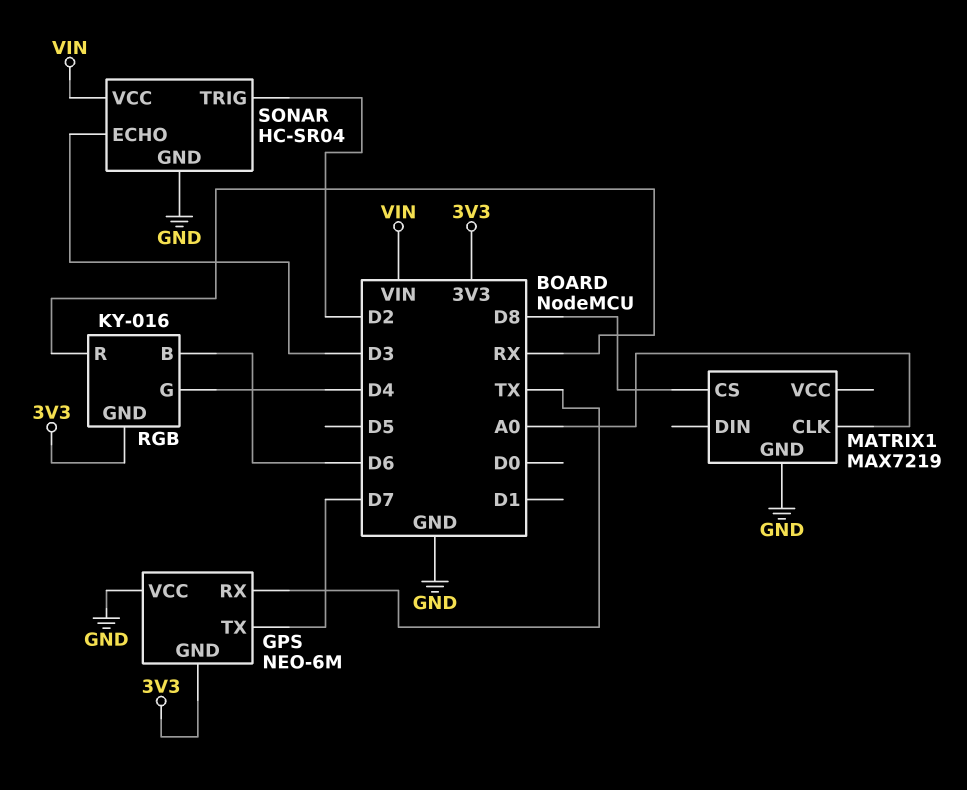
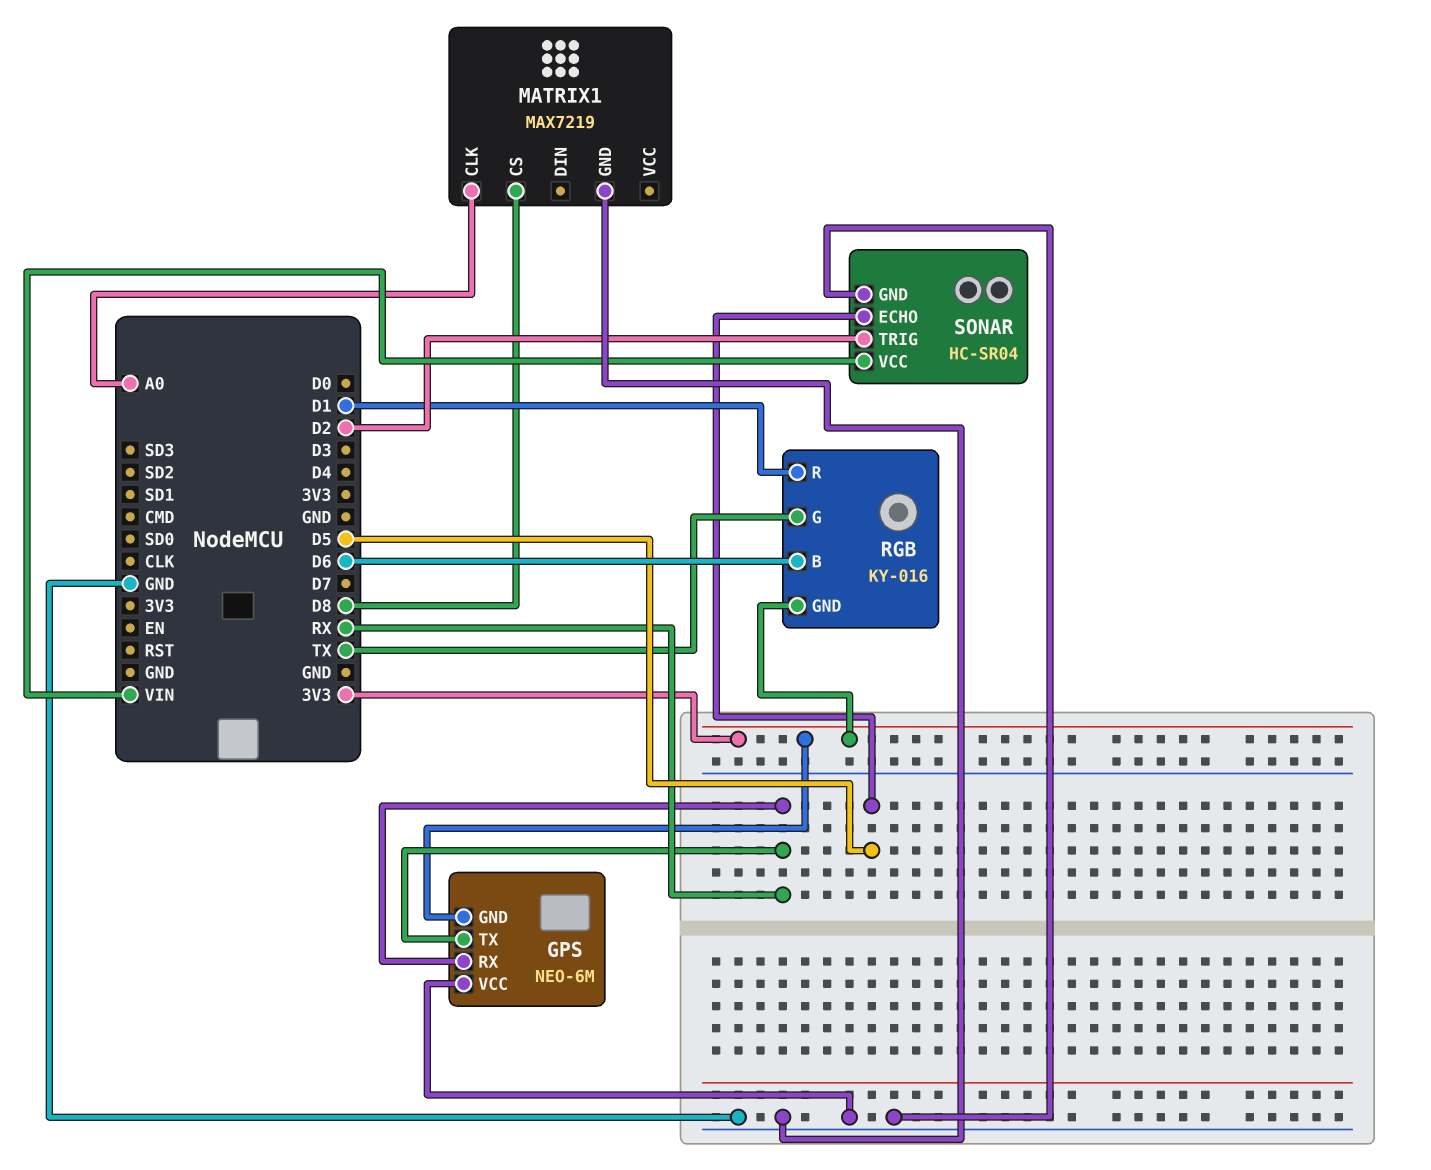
GPS pin RX: TX -> RX
GPS pin TX: D7 -> RX
RGB pin G: D4 -> TX
RGB pin R: RX -> D1
SONAR pin ECHO: D3 -> D5

